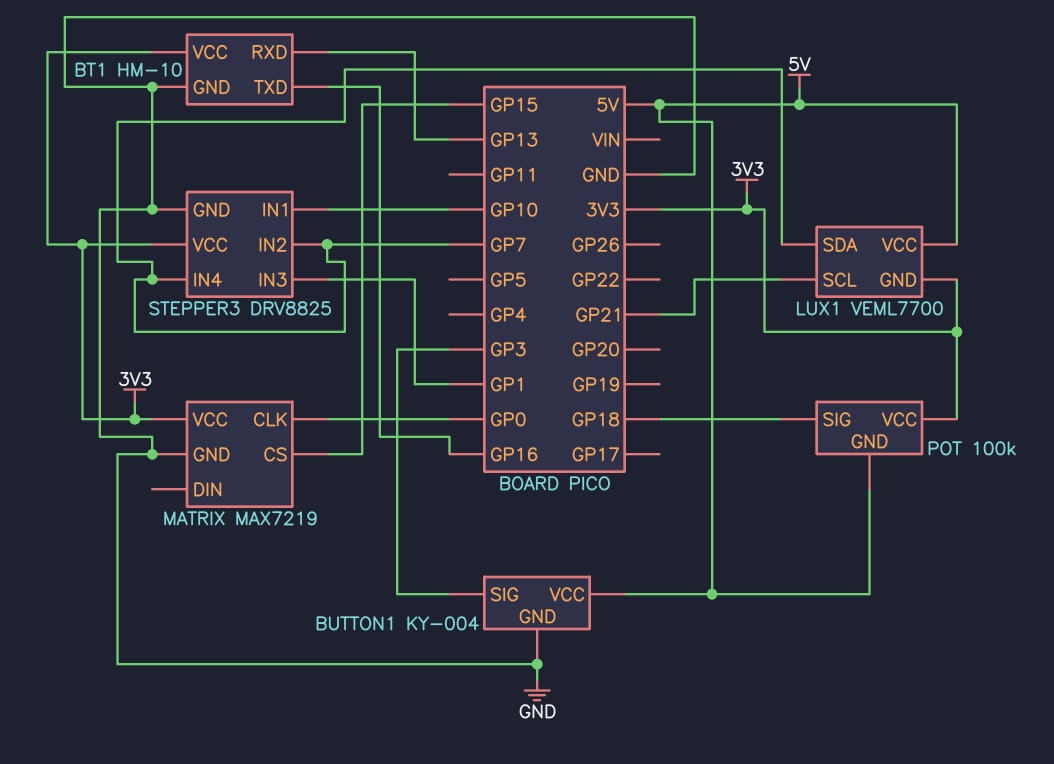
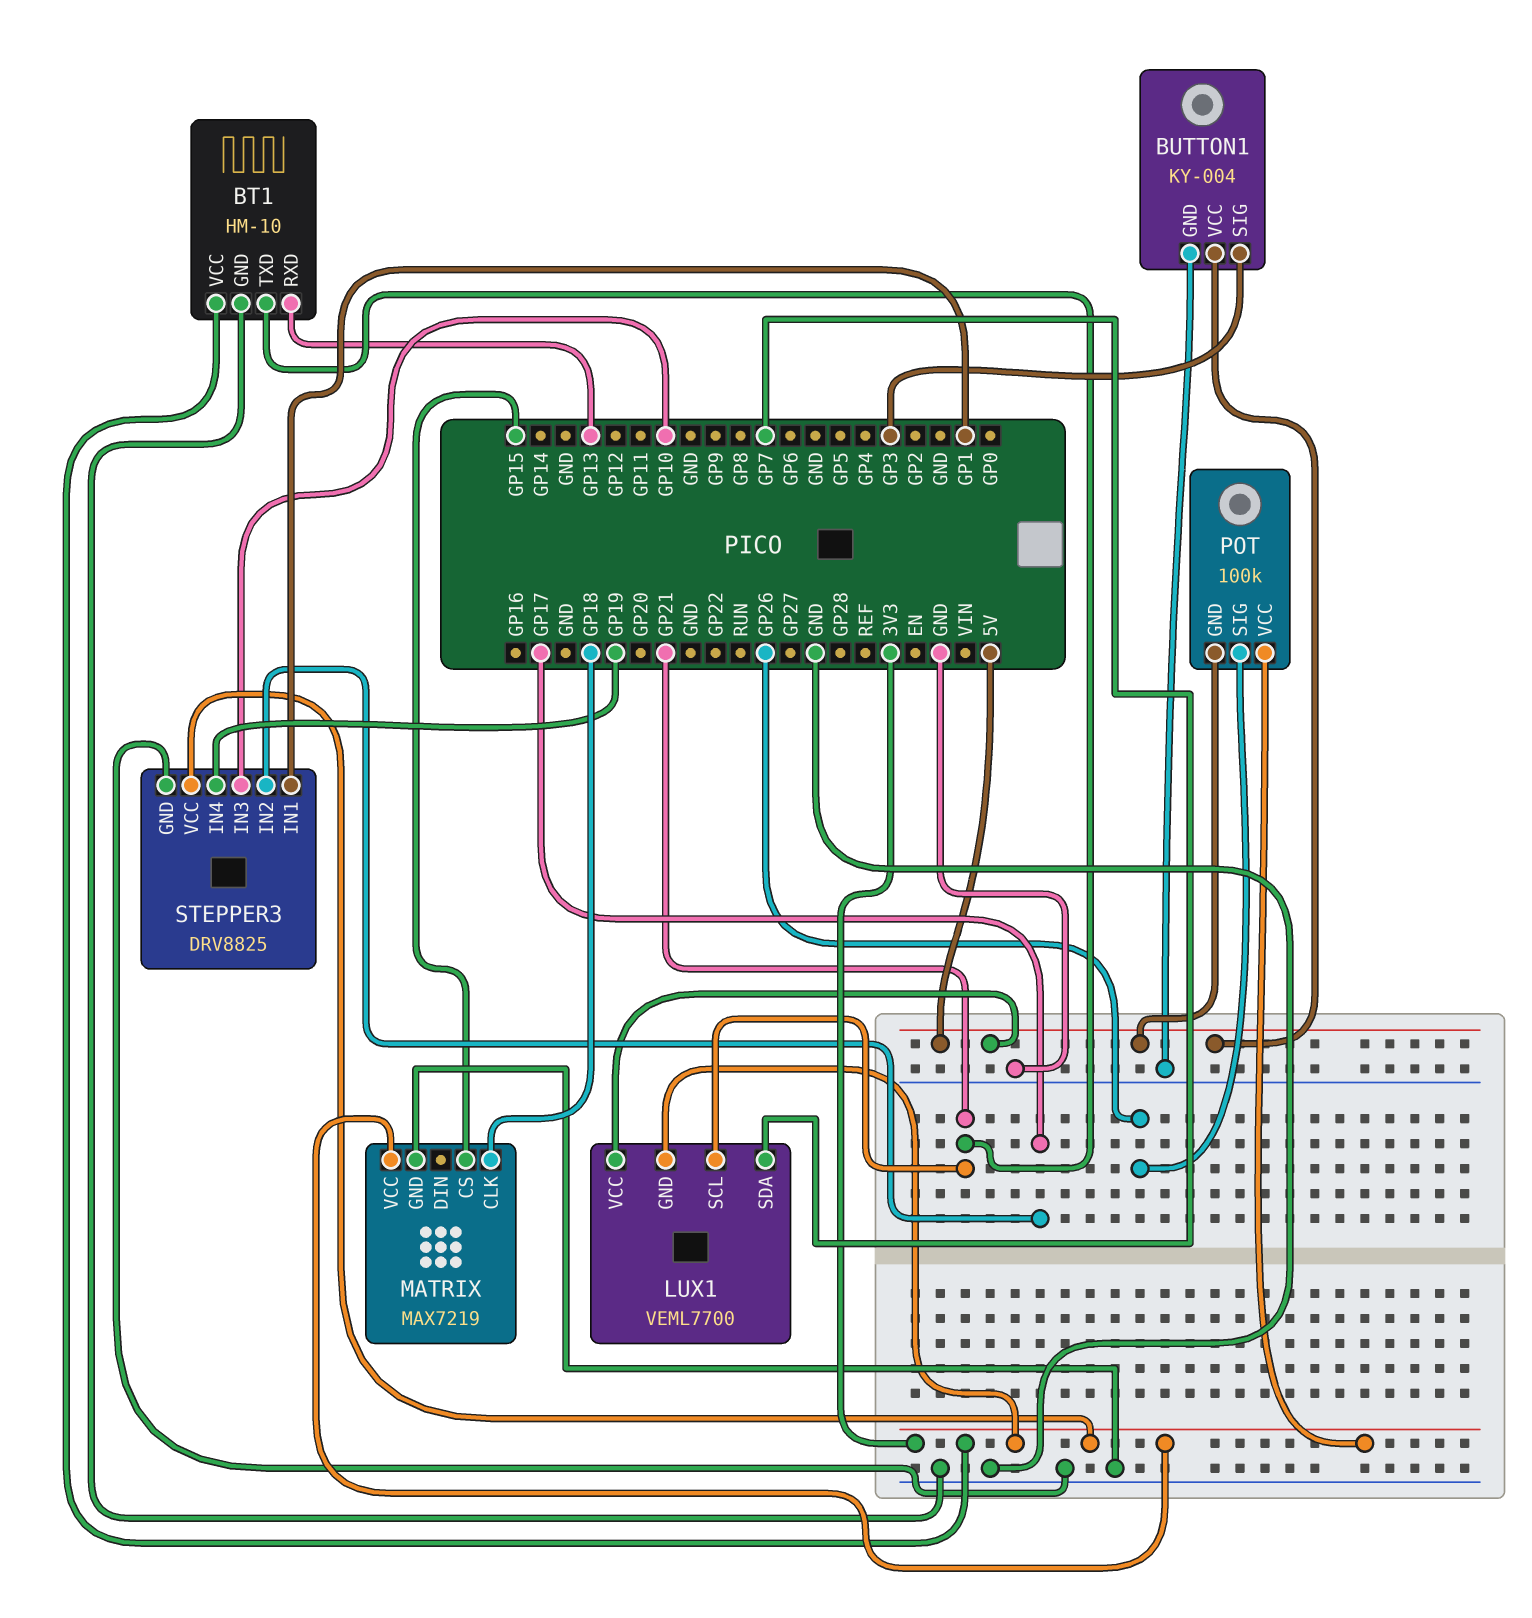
BT1 pin TXD: GP16 -> GP21
MATRIX pin CLK: GP0 -> GP18
POT pin SIG: GP18 -> GP26
STEPPER3 pin IN1: GP10 -> GP1
STEPPER3 pin IN2: GP7 -> GP17
STEPPER3 pin IN3: GP1 -> GP10
STEPPER3 pin IN4: GP7 -> GP19

